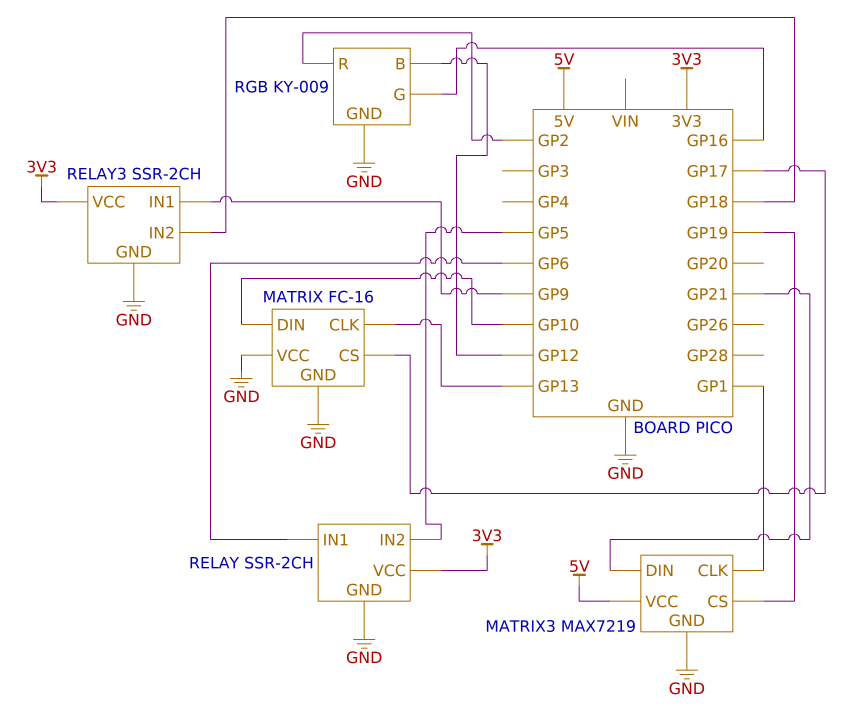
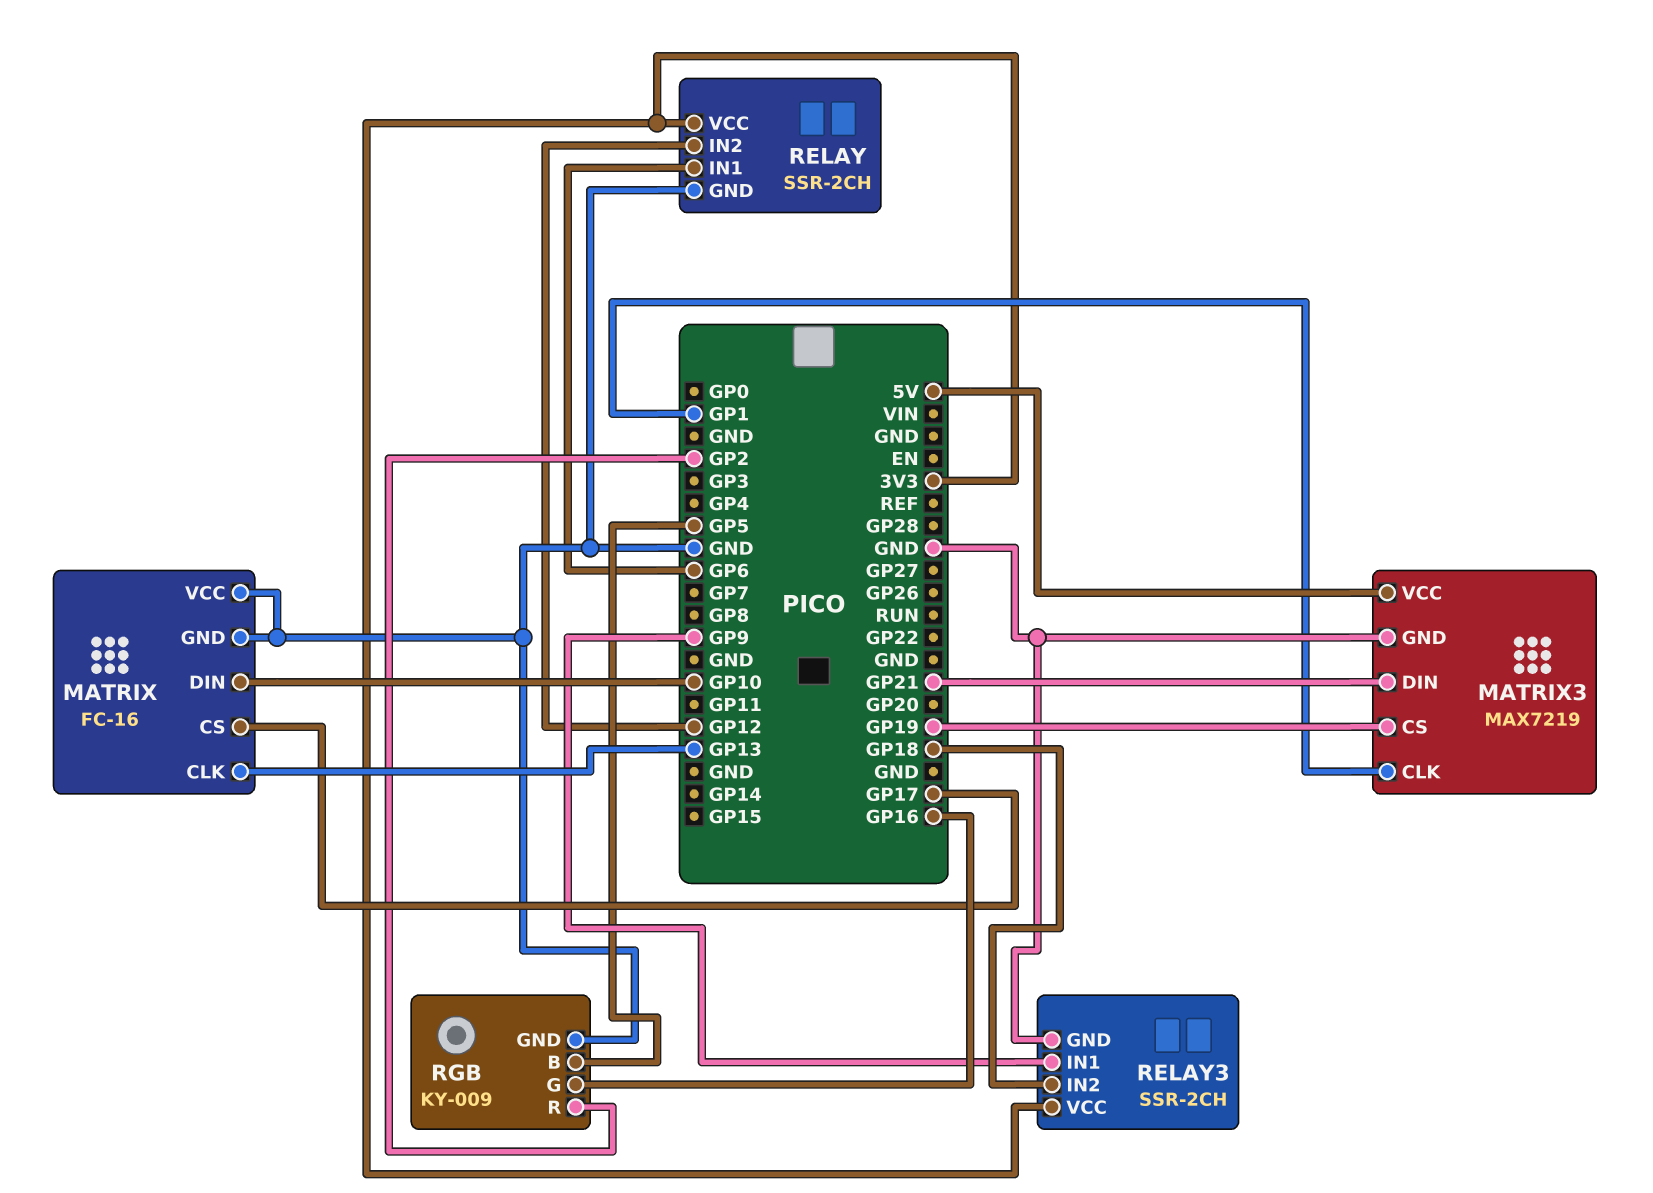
RELAY pin IN2: GP5 -> GP12
RGB pin B: GP12 -> GP5

